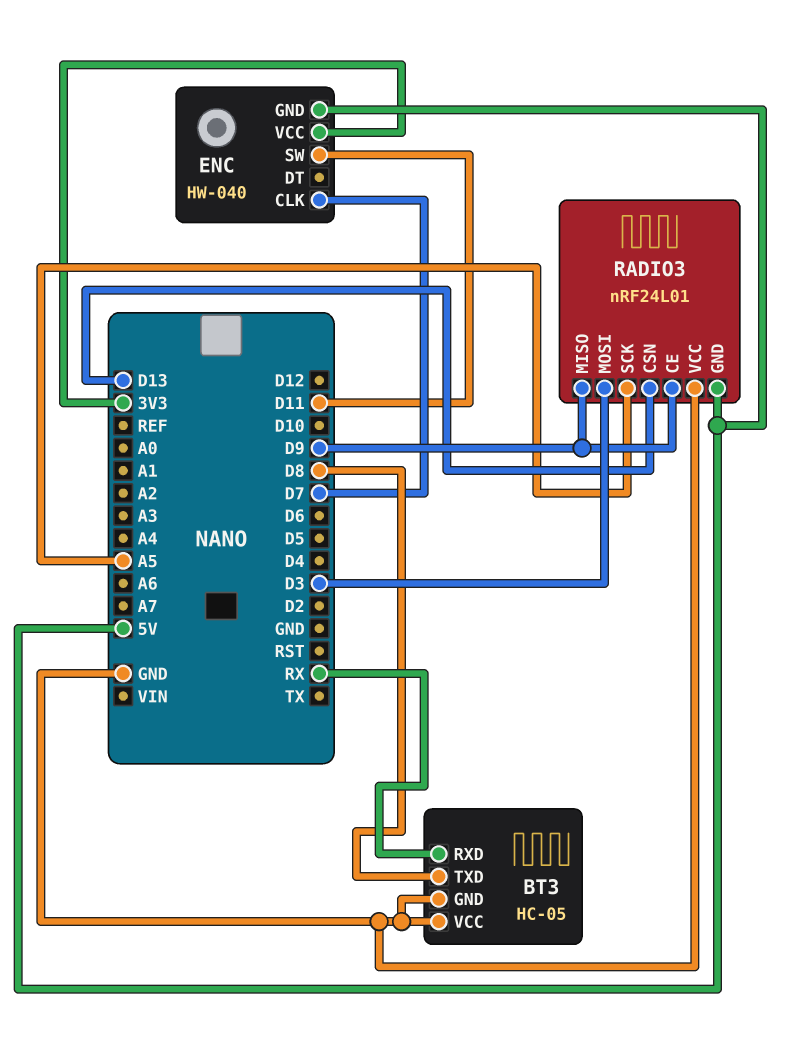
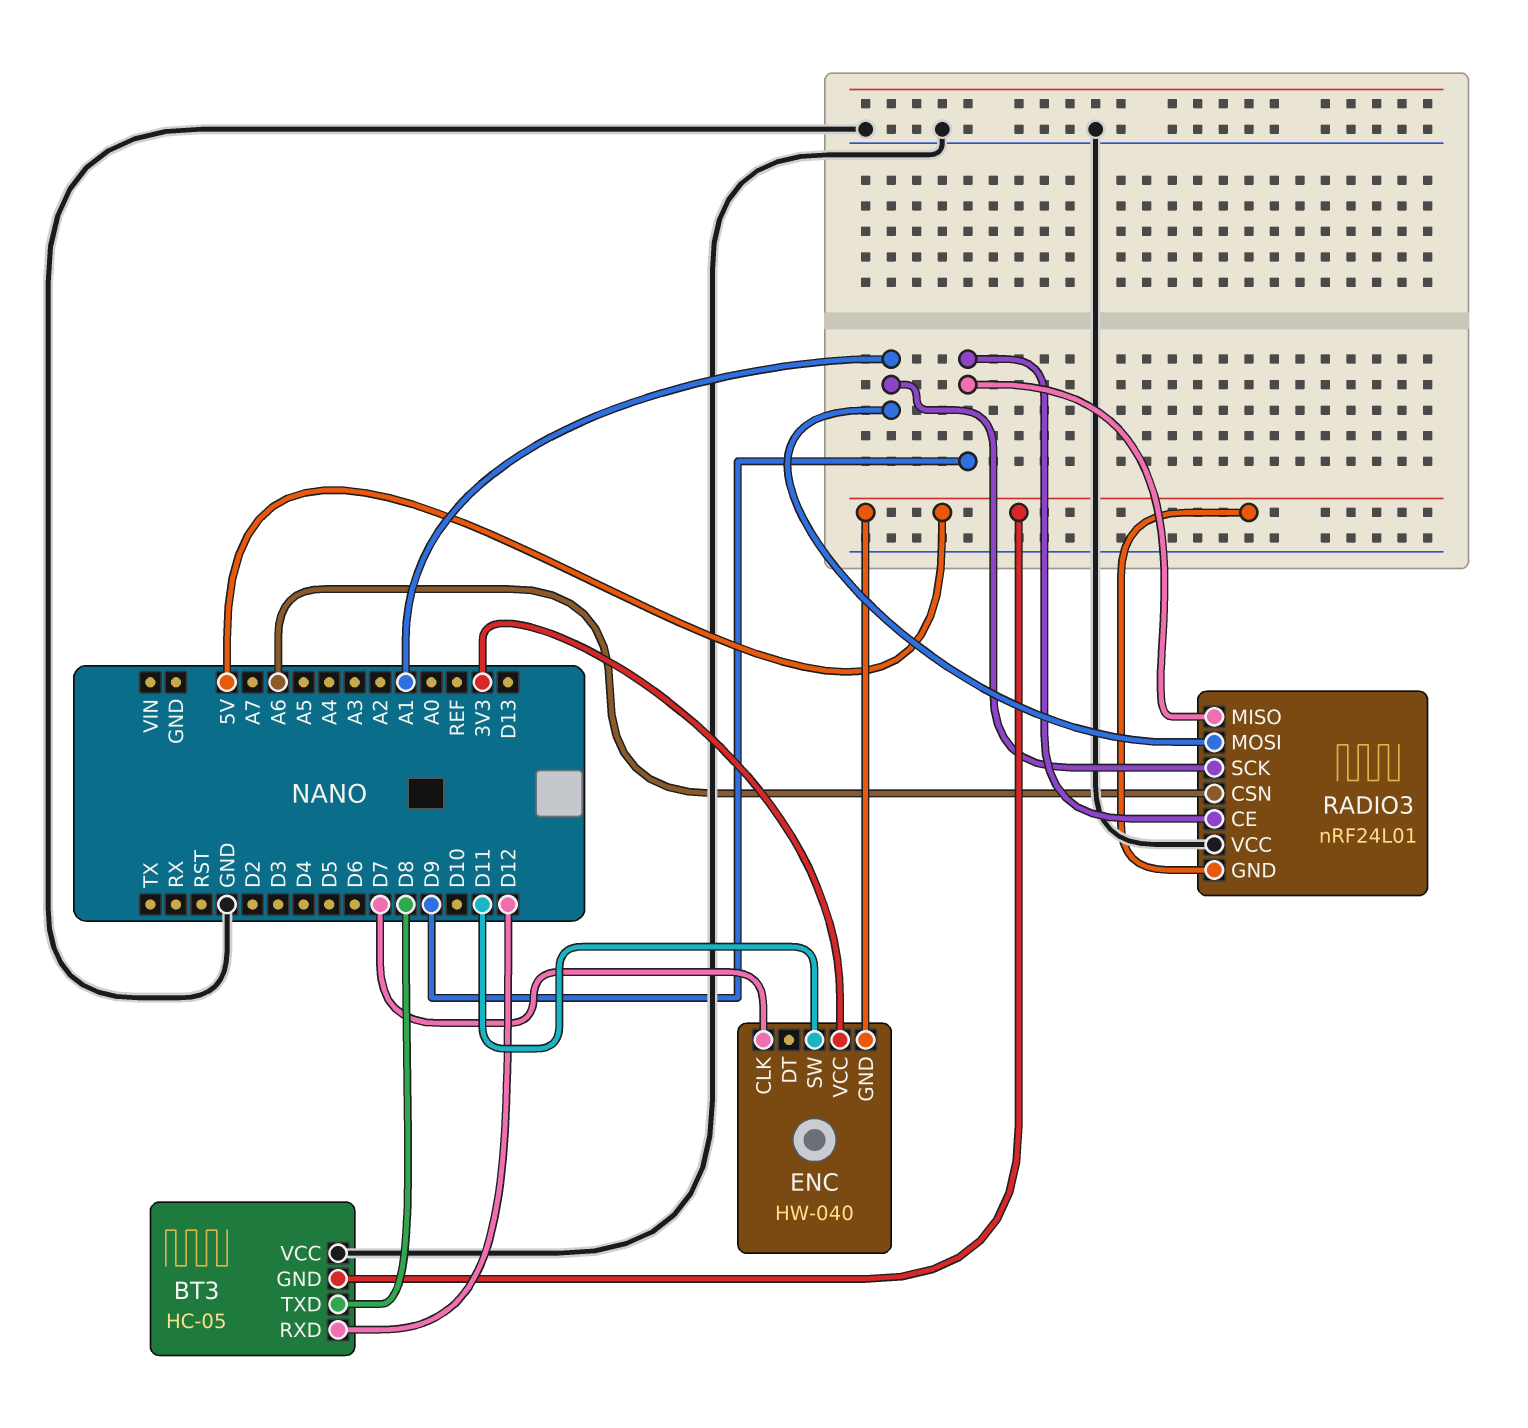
BT3 pin GND: GND -> 5V
BT3 pin RXD: RX -> D12
RADIO3 pin CSN: D13 -> A6
RADIO3 pin MOSI: D3 -> A1
RADIO3 pin SCK: A5 -> A1

